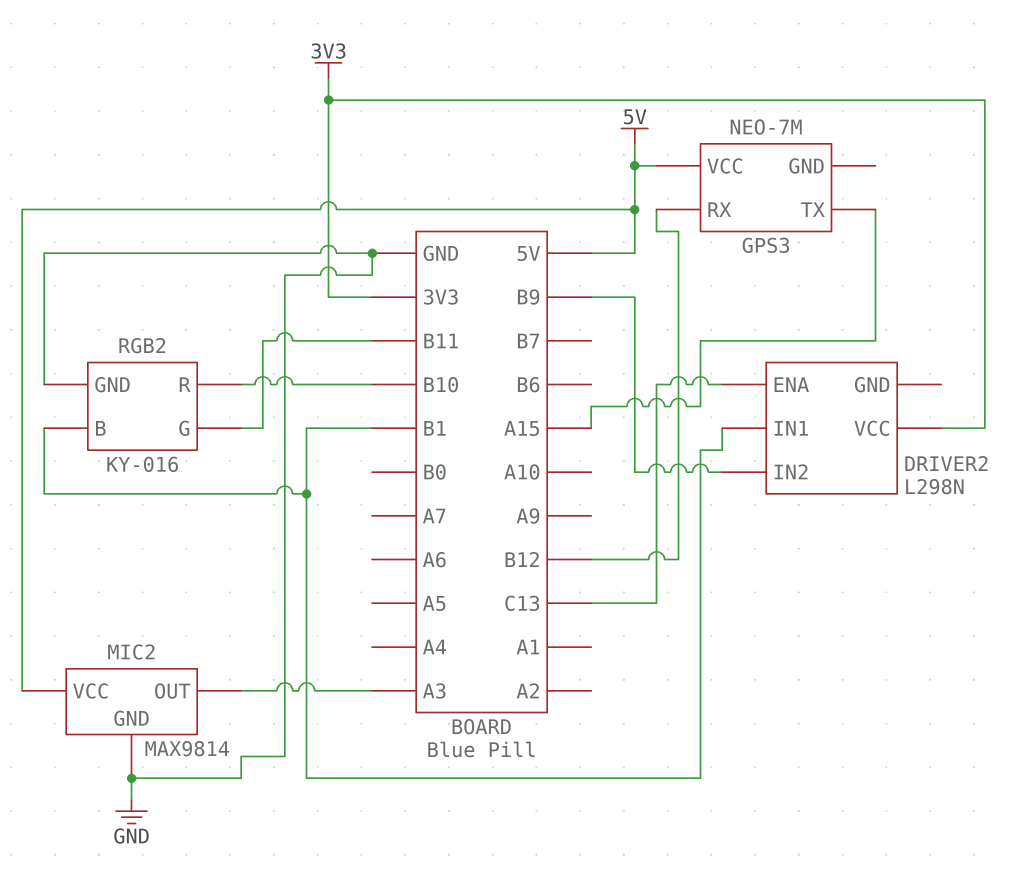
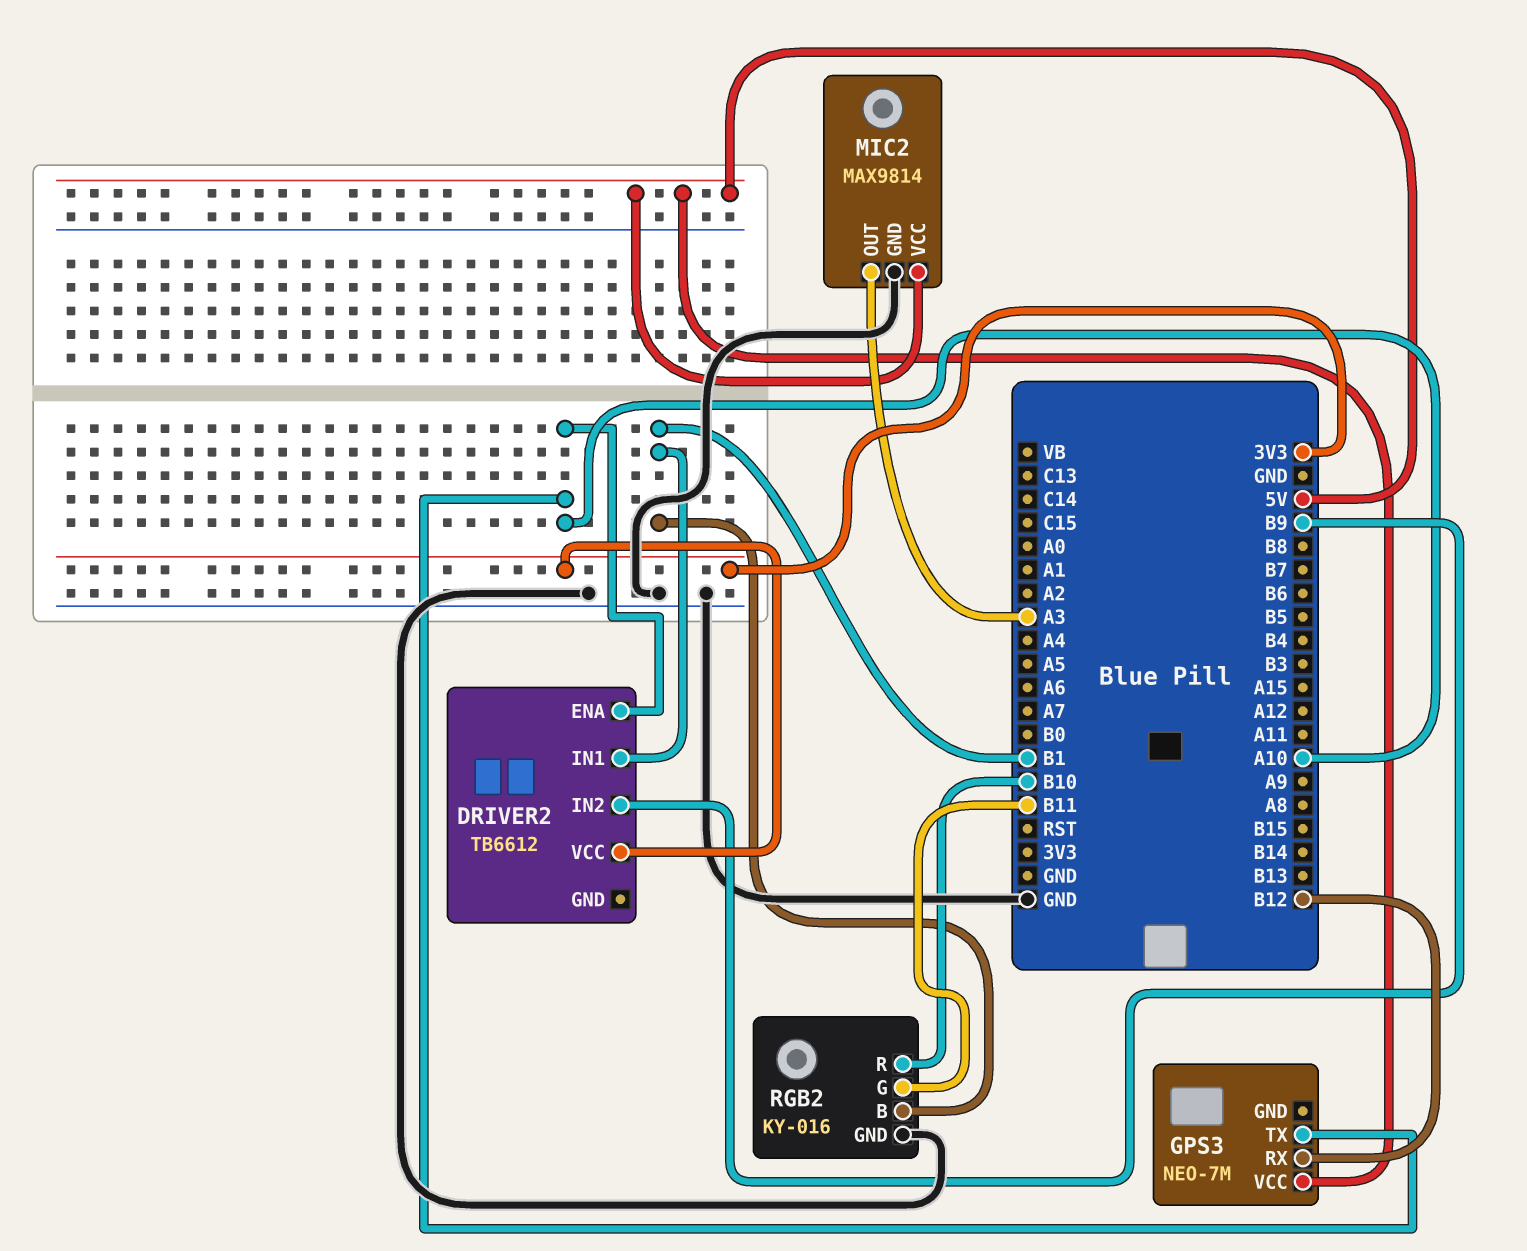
DRIVER2: L298N -> TB6612
DRIVER2 pin ENA: C13 -> A10
GPS3 pin TX: A15 -> A10

